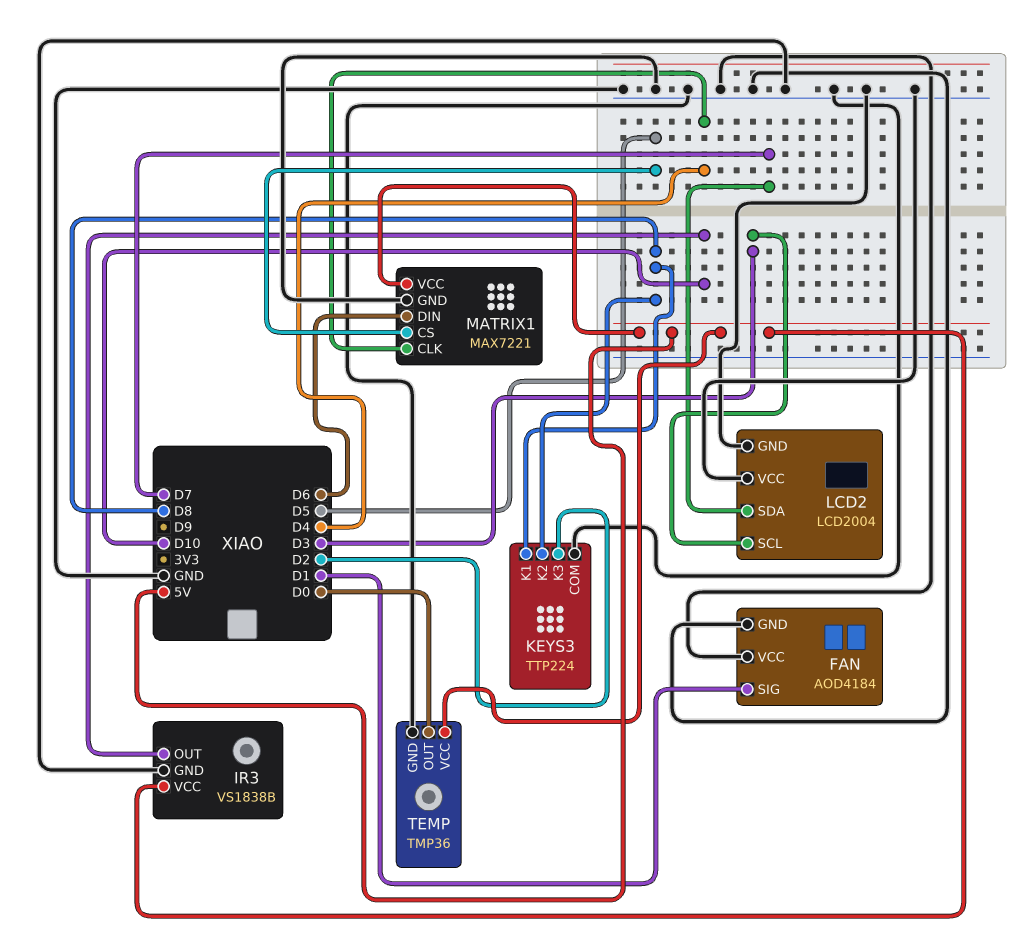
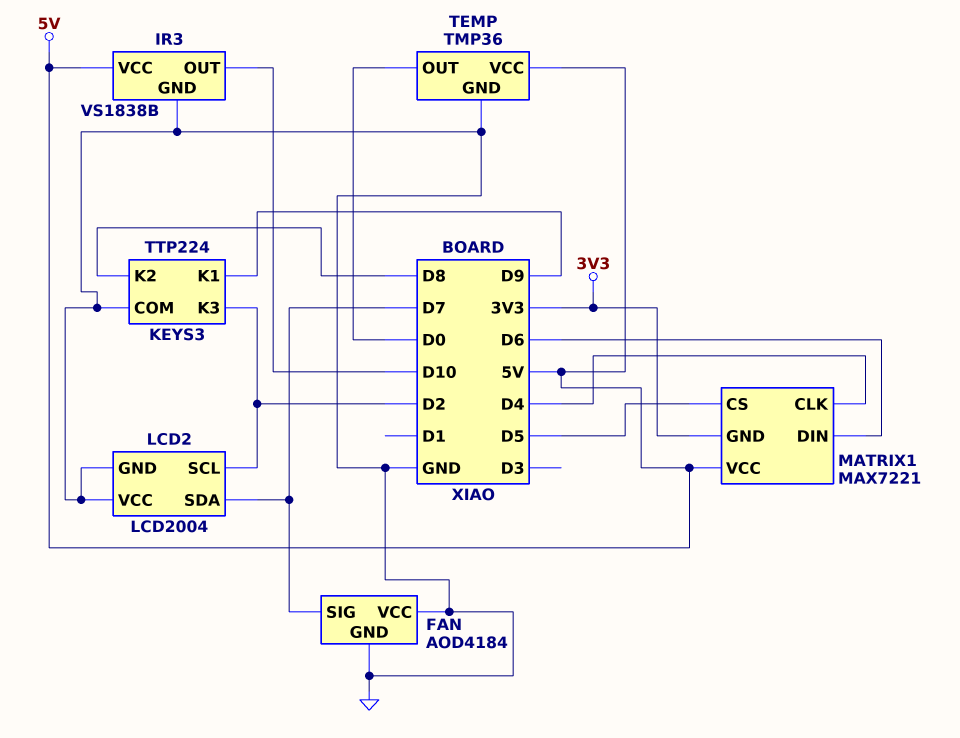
FAN pin SIG: D1 -> D7
KEYS3 pin K1: D8 -> D9
LCD2 pin SCL: D3 -> D2
MATRIX1 pin GND: GND -> 3V3

